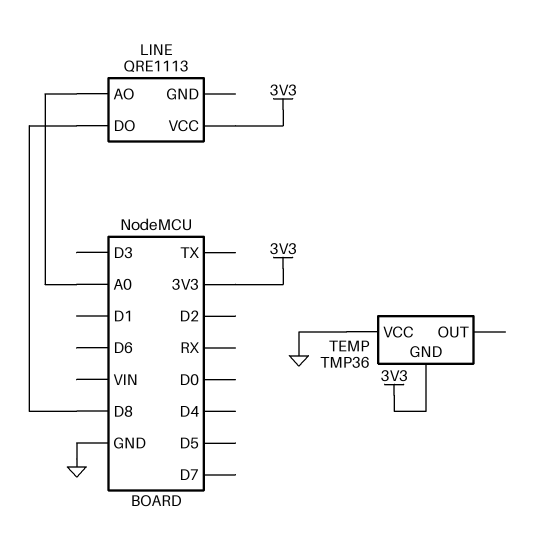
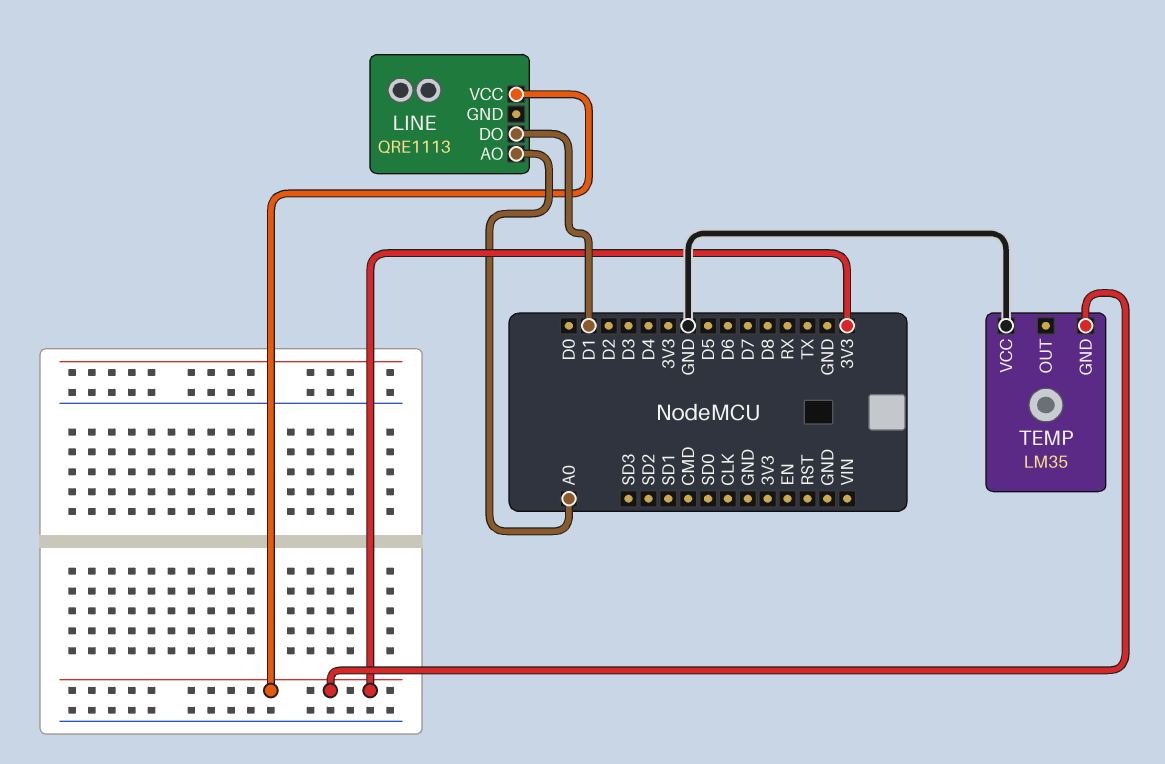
LINE pin DO: D8 -> D1
TEMP: TMP36 -> LM35

